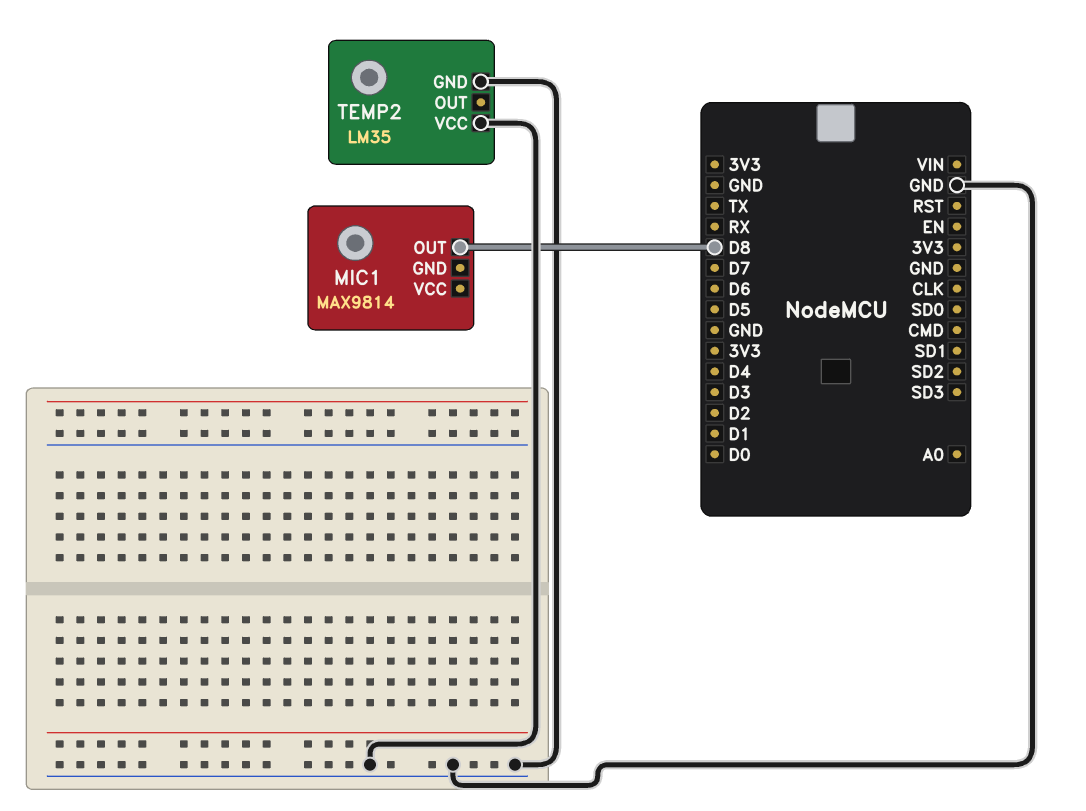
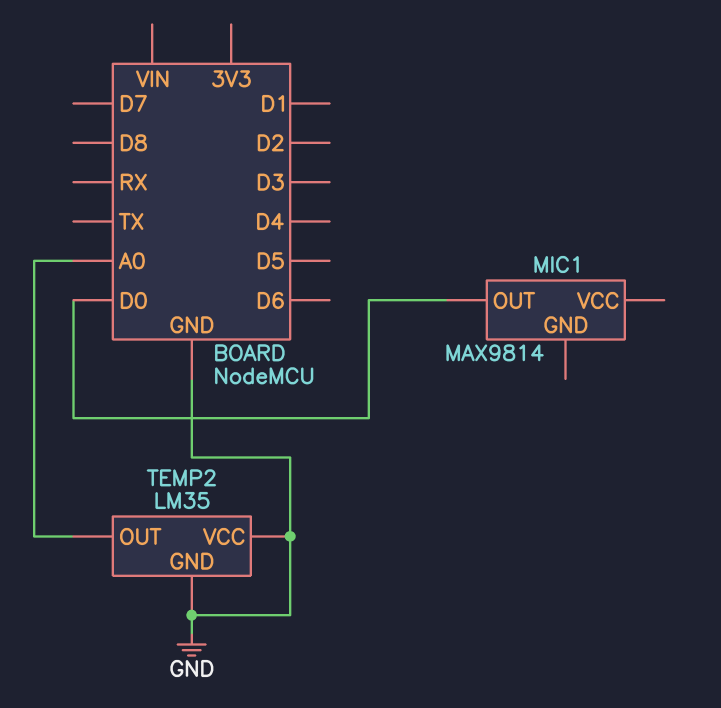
MIC1 pin OUT: D8 -> D0
TEMP2 pin OUT: none -> A0

